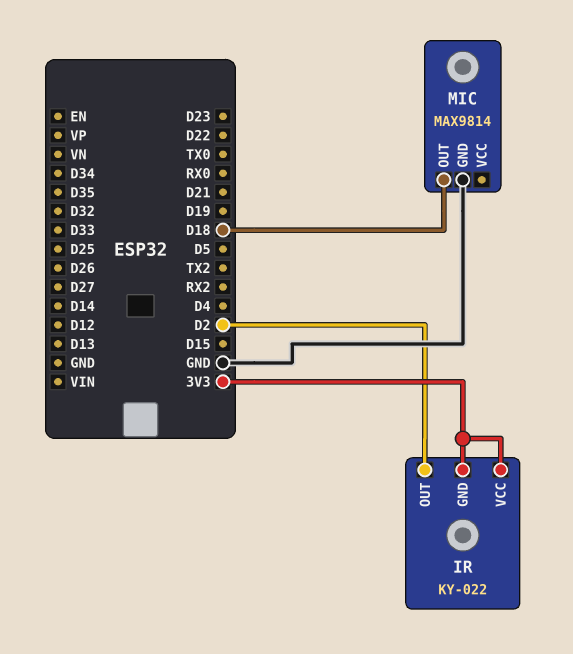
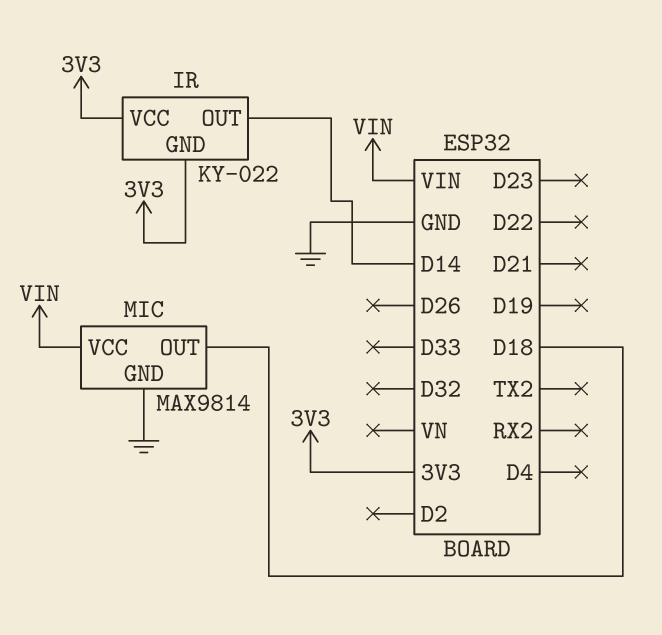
IR pin OUT: D2 -> D14
MIC pin VCC: none -> VIN

